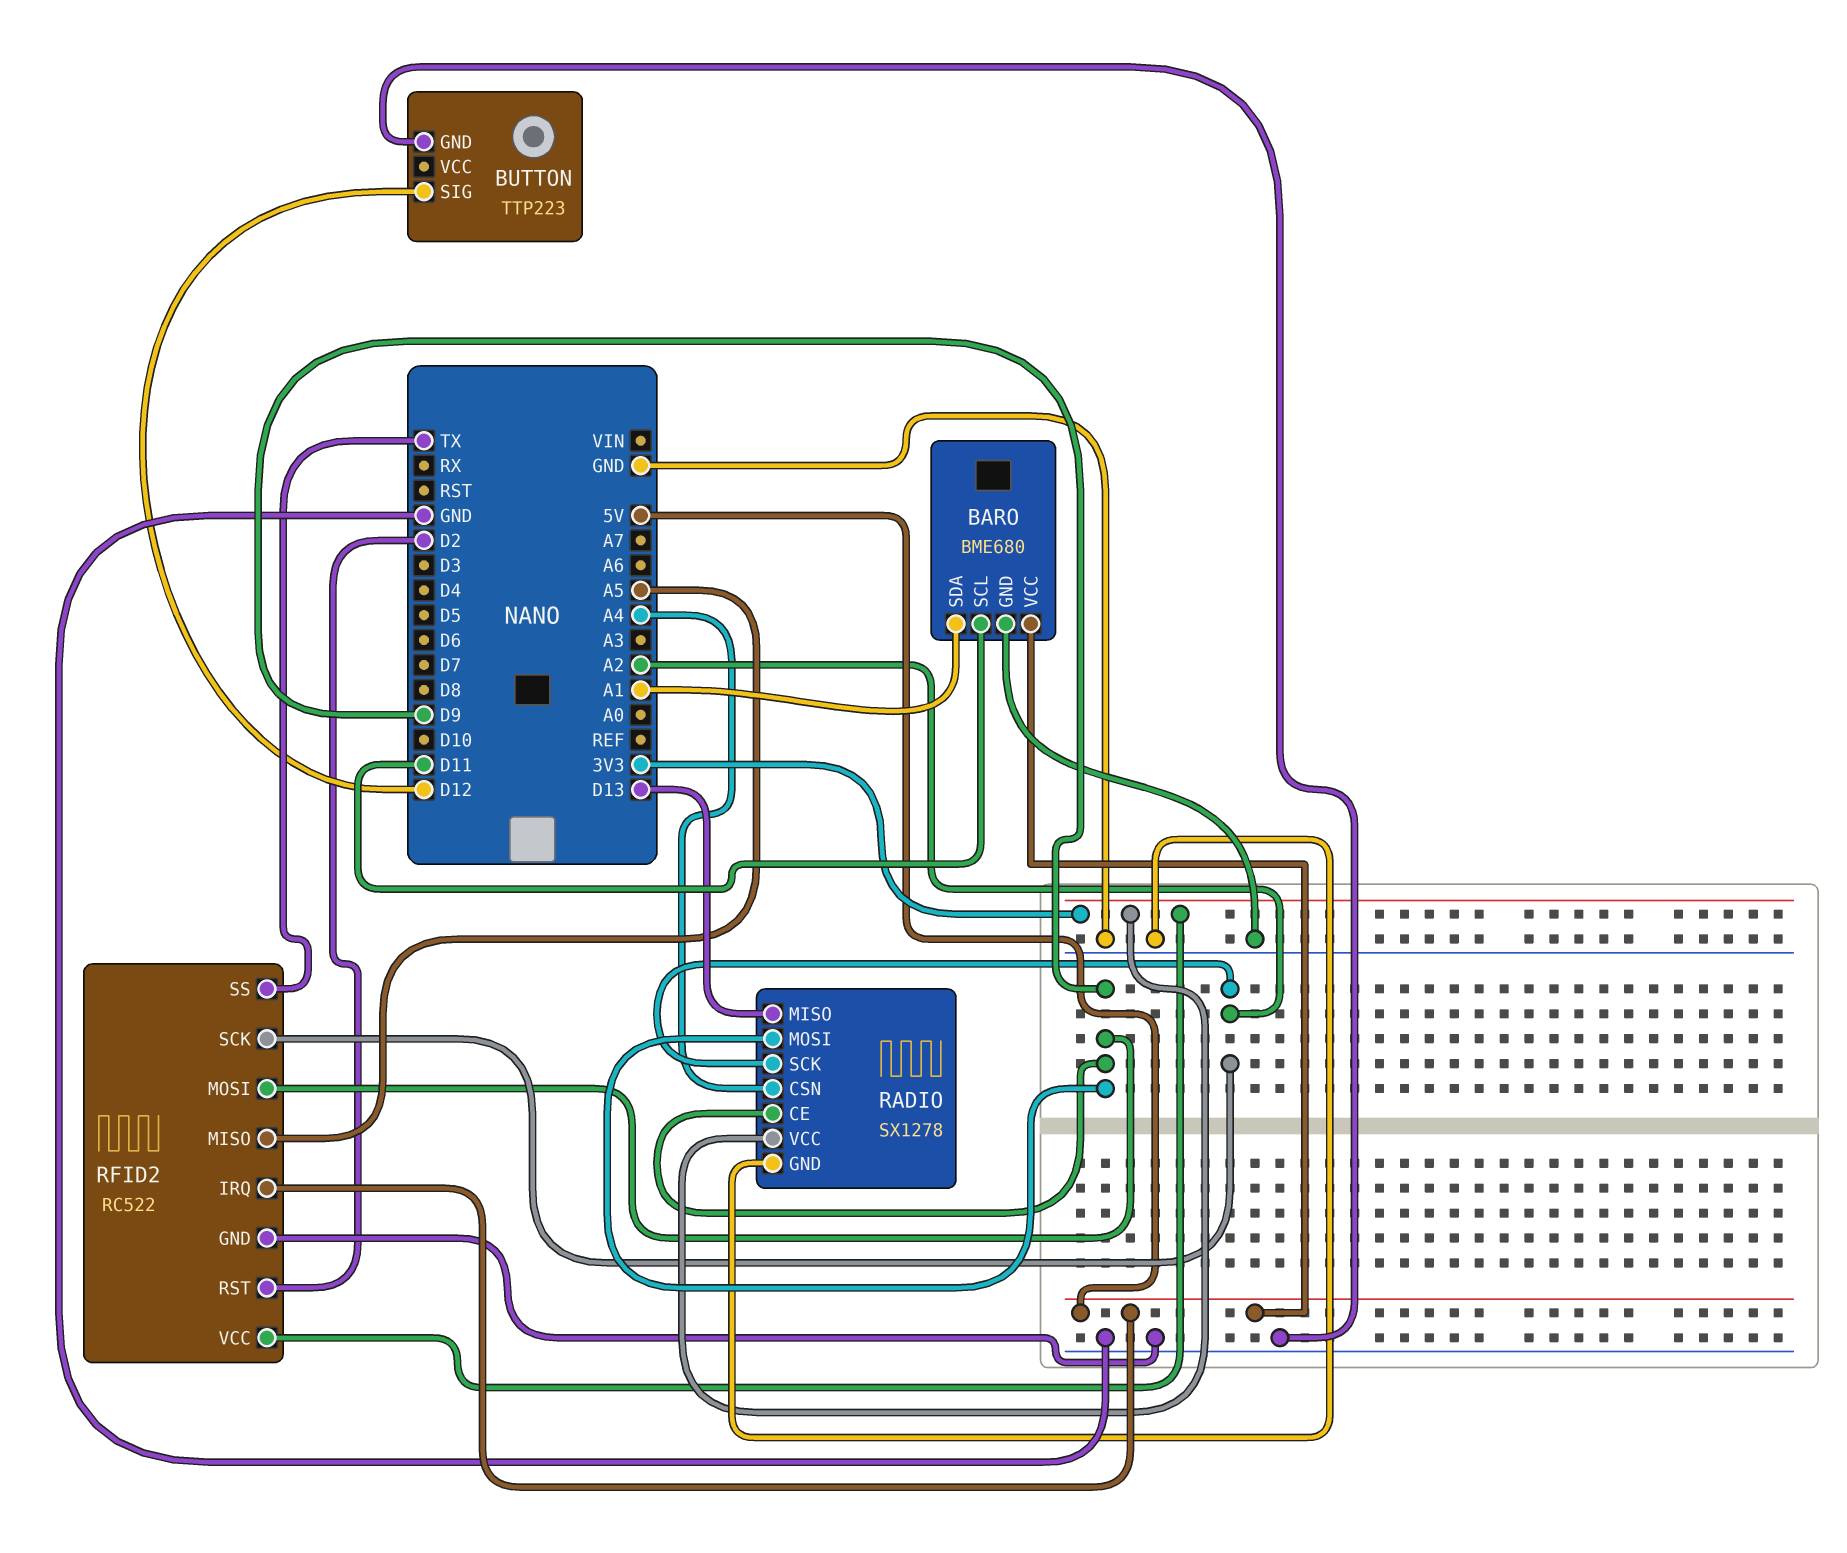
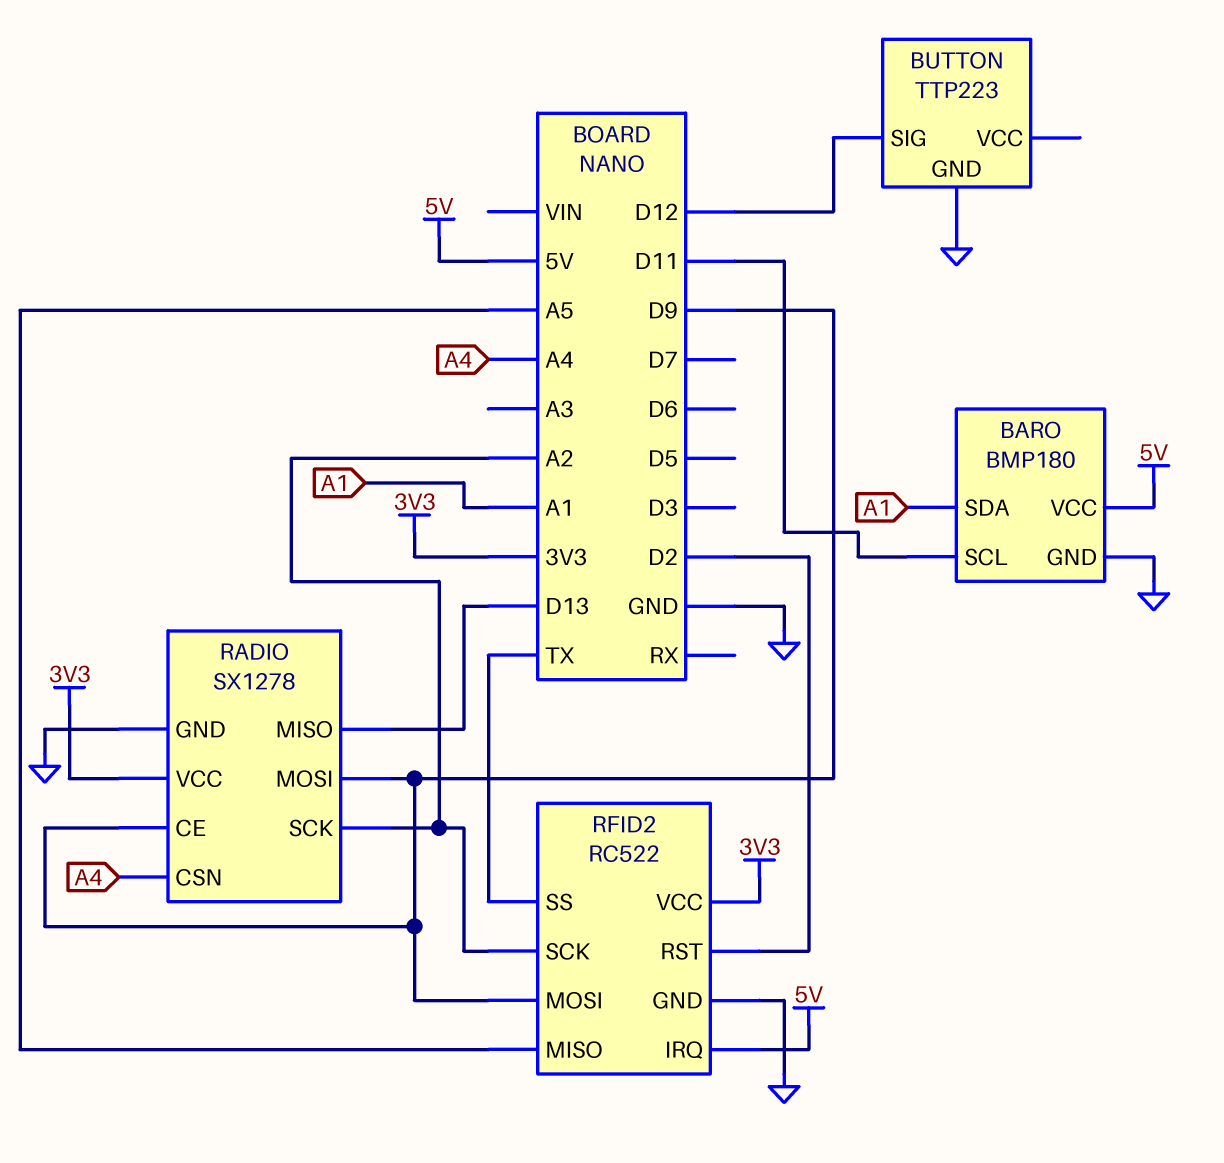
BARO: BME680 -> BMP180

